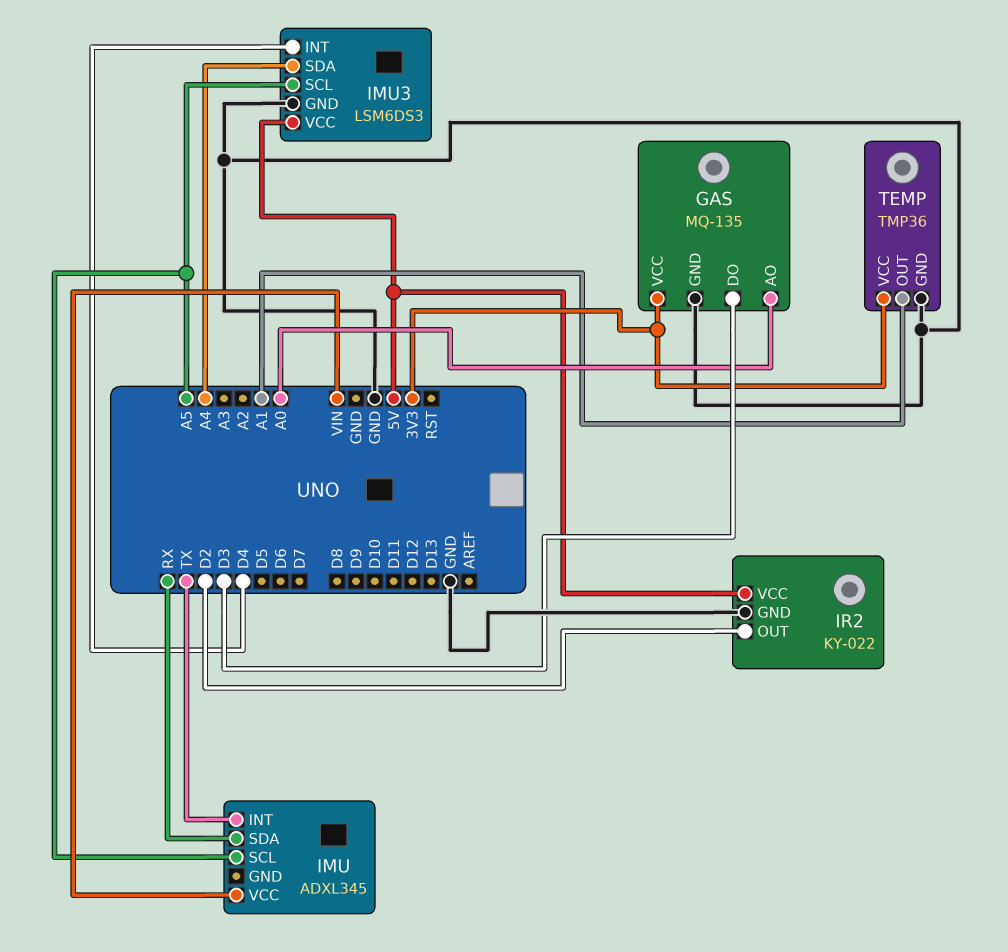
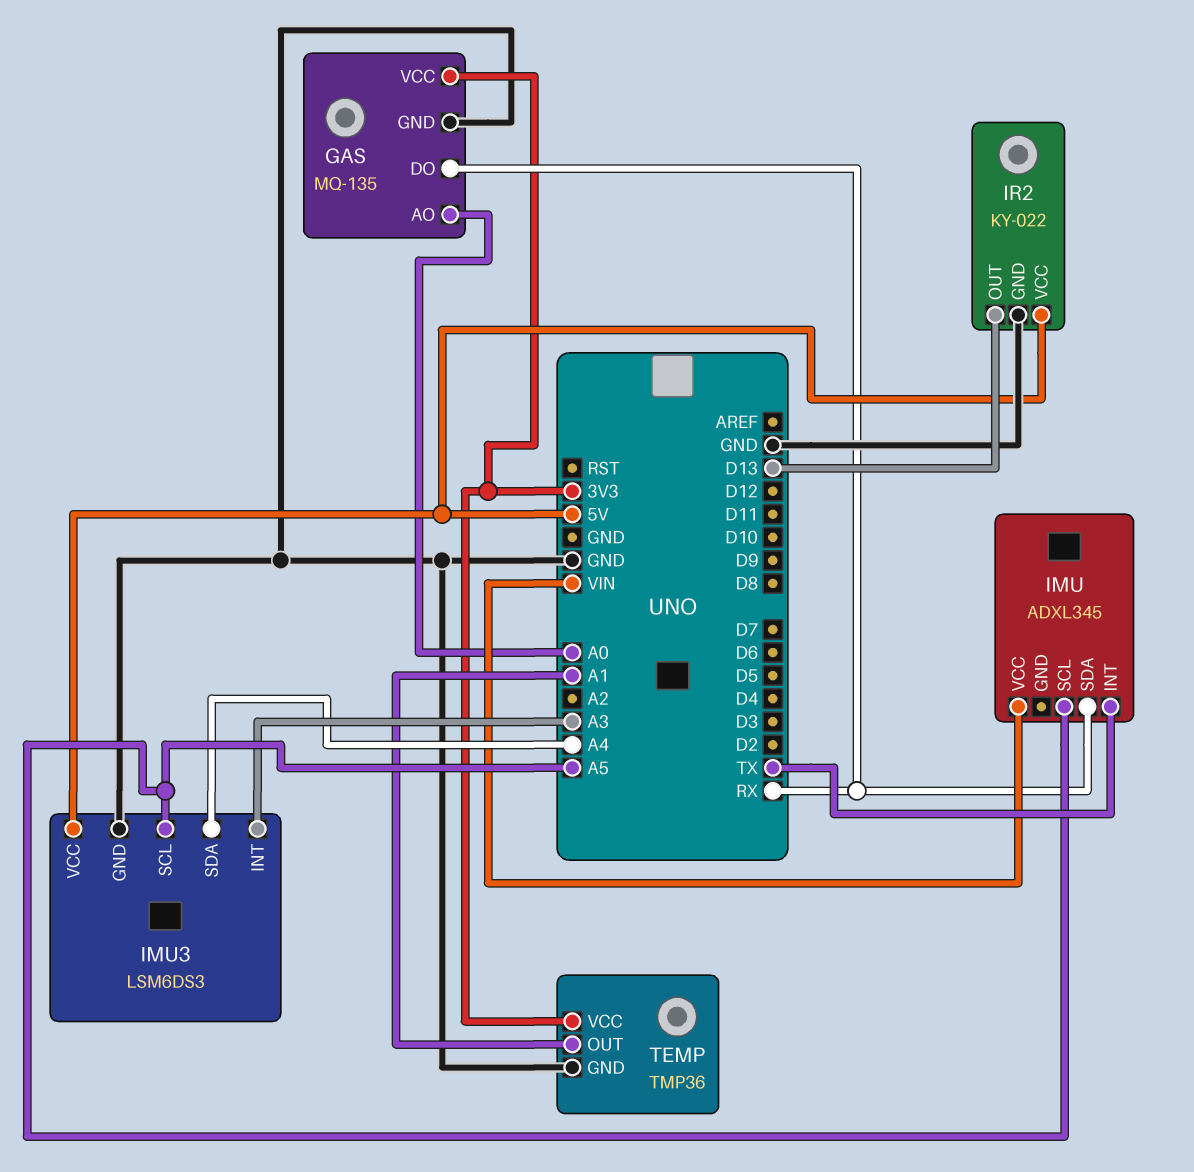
GAS pin DO: D3 -> RX
IMU3 pin INT: D4 -> A3
IR2 pin OUT: D2 -> D13

